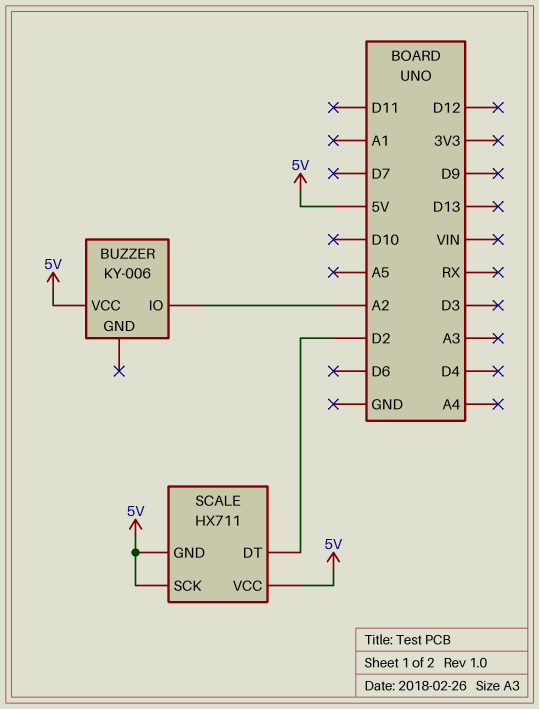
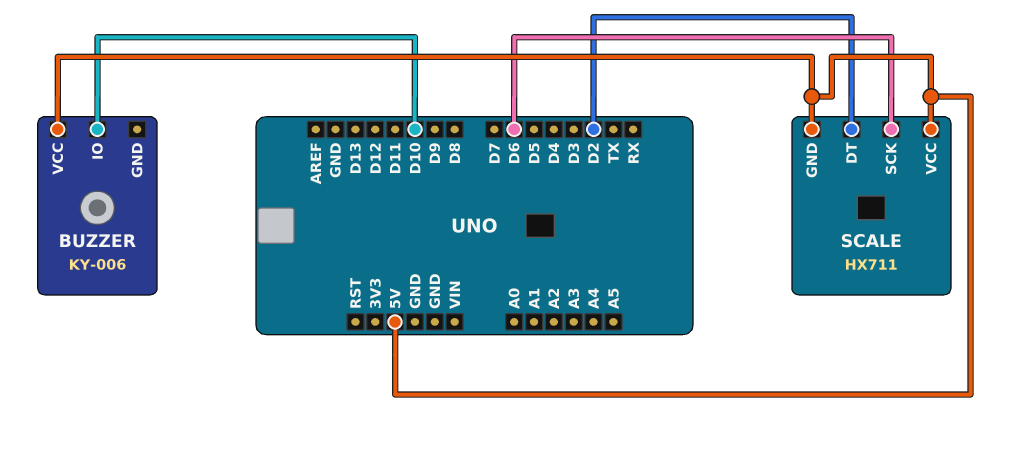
BUZZER pin IO: A2 -> D10
SCALE pin SCK: 5V -> D6

